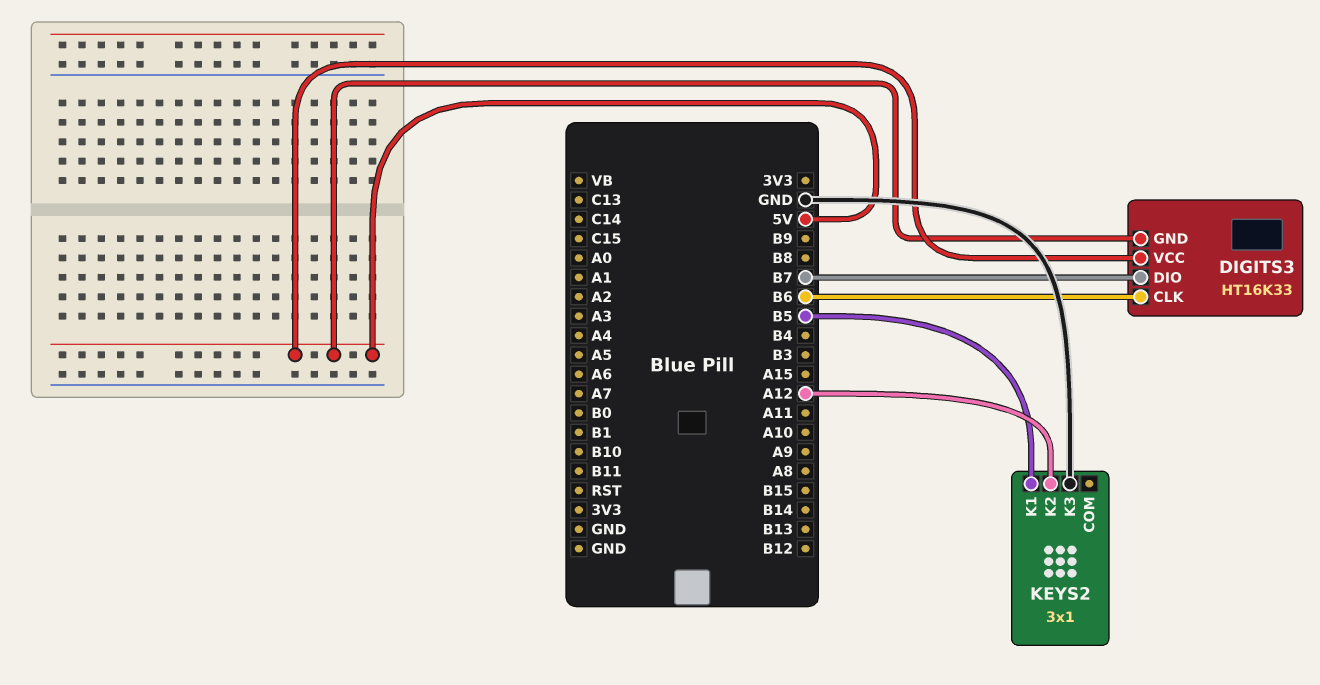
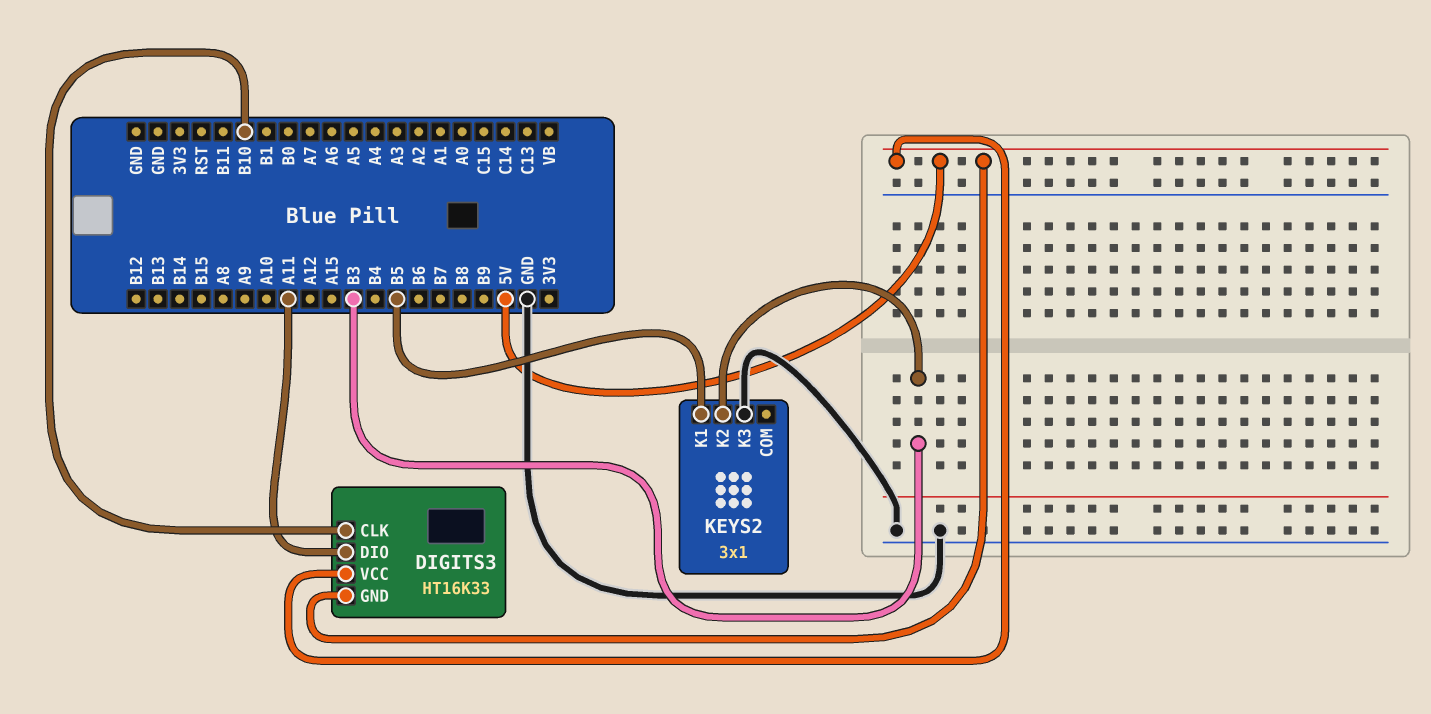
DIGITS3 pin CLK: B6 -> B10
DIGITS3 pin DIO: B7 -> A11
KEYS2 pin K2: A12 -> B3

